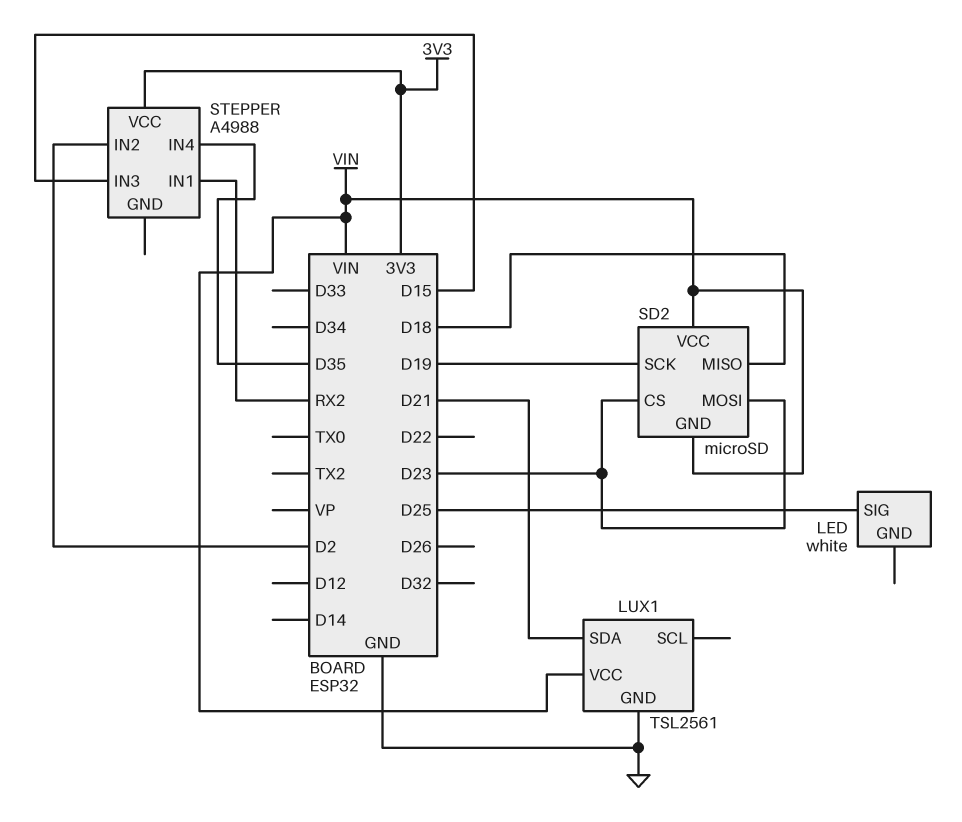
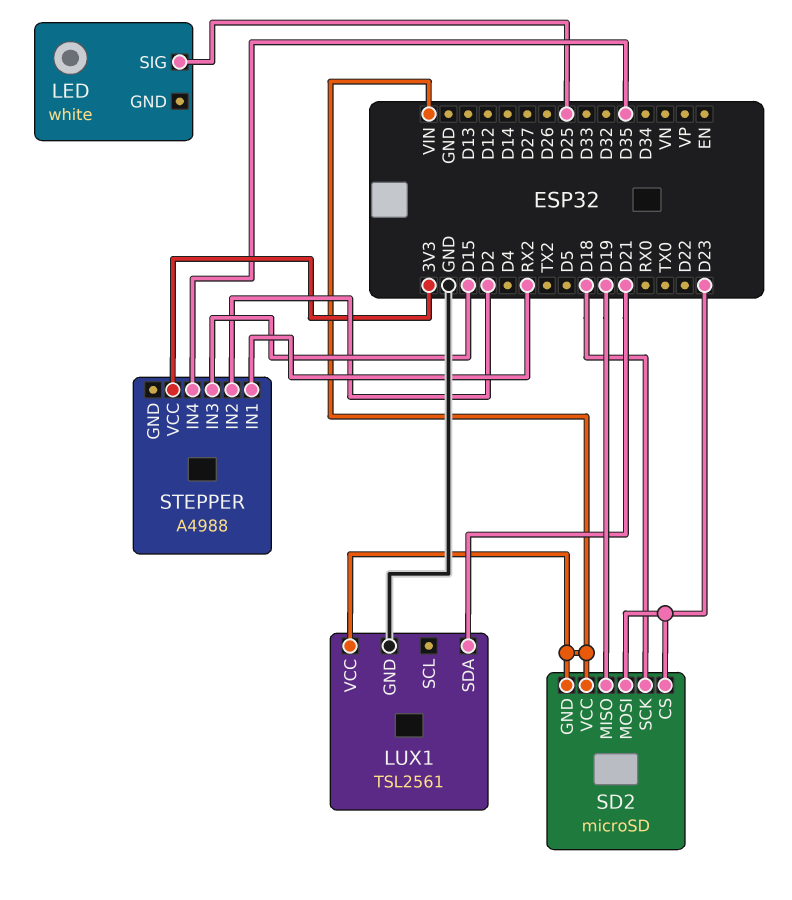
SD2 pin MISO: D18 -> D19
SD2 pin SCK: D19 -> D18

